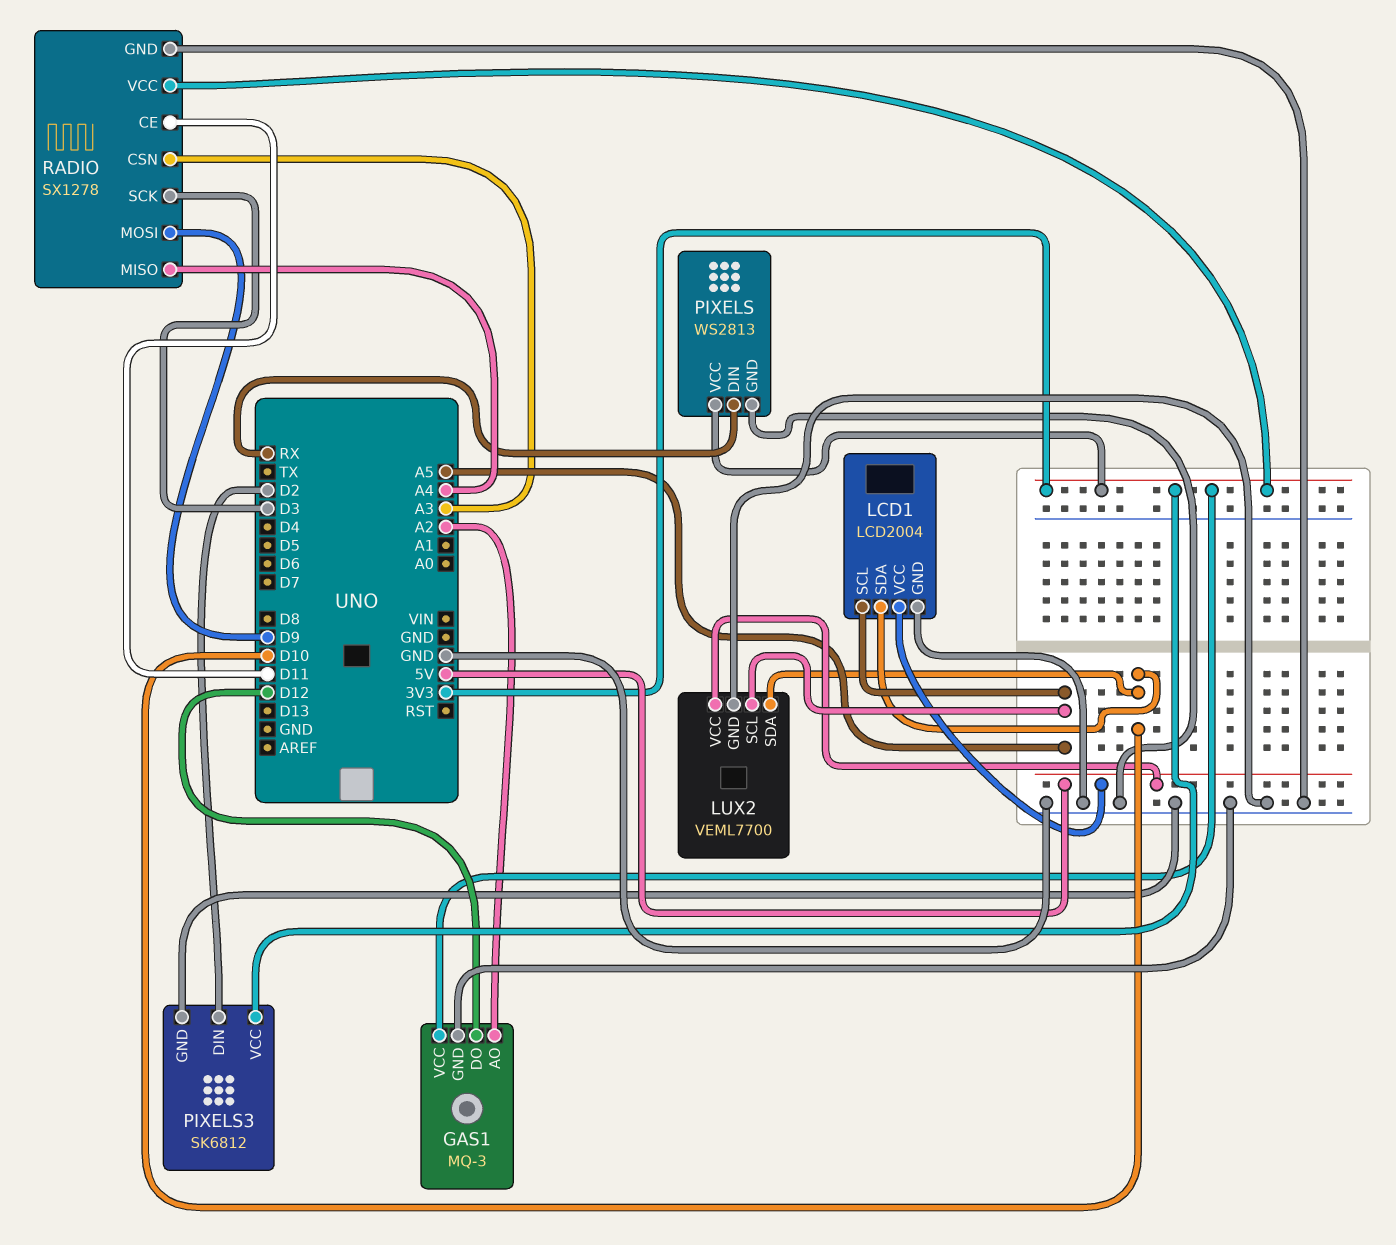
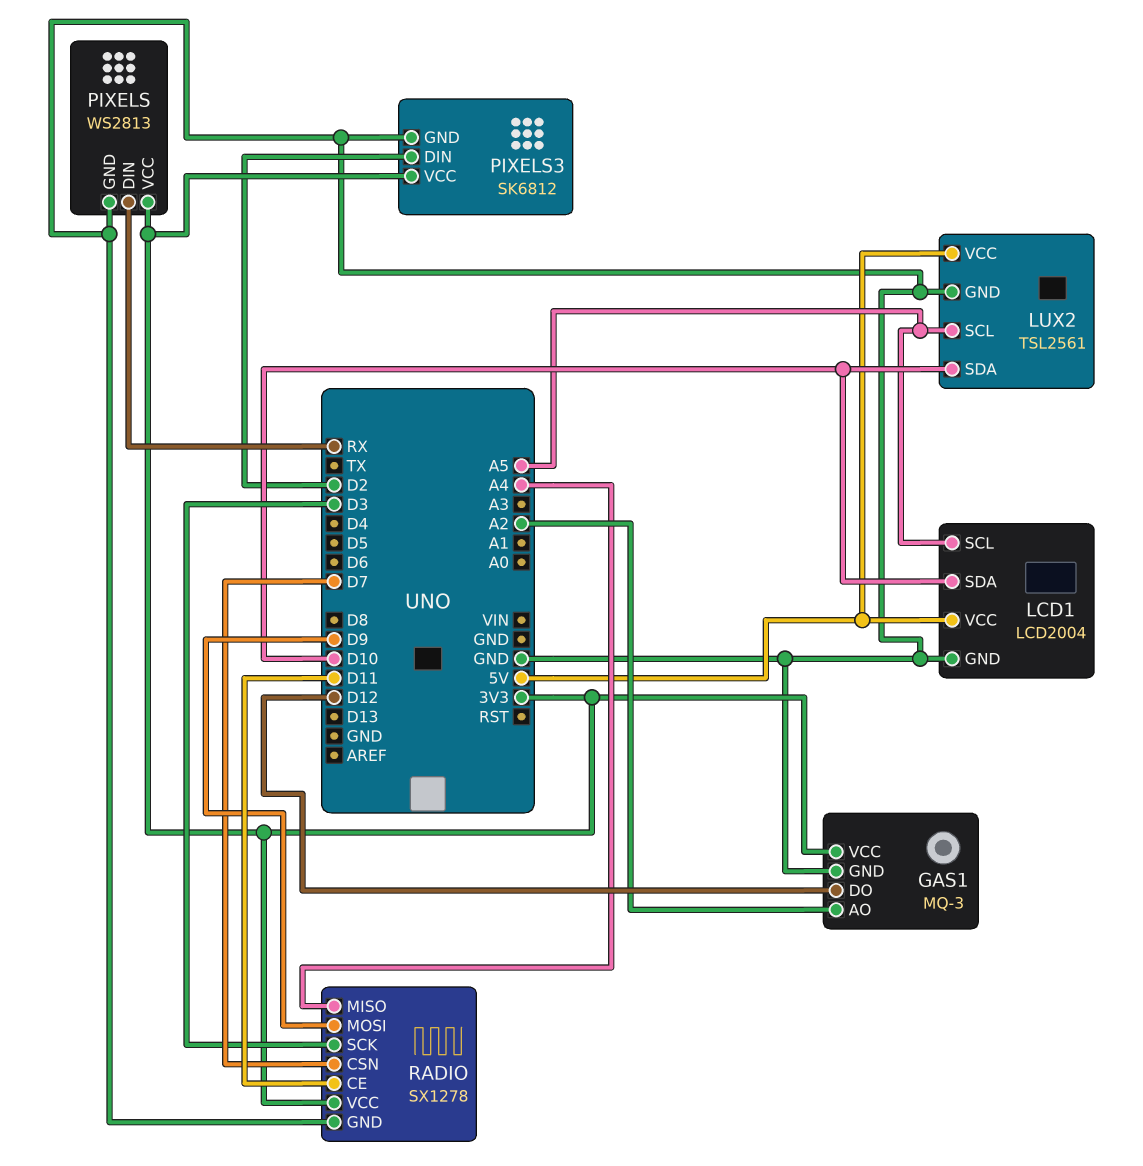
LUX2: VEML7700 -> TSL2561
RADIO pin CSN: A3 -> D7

